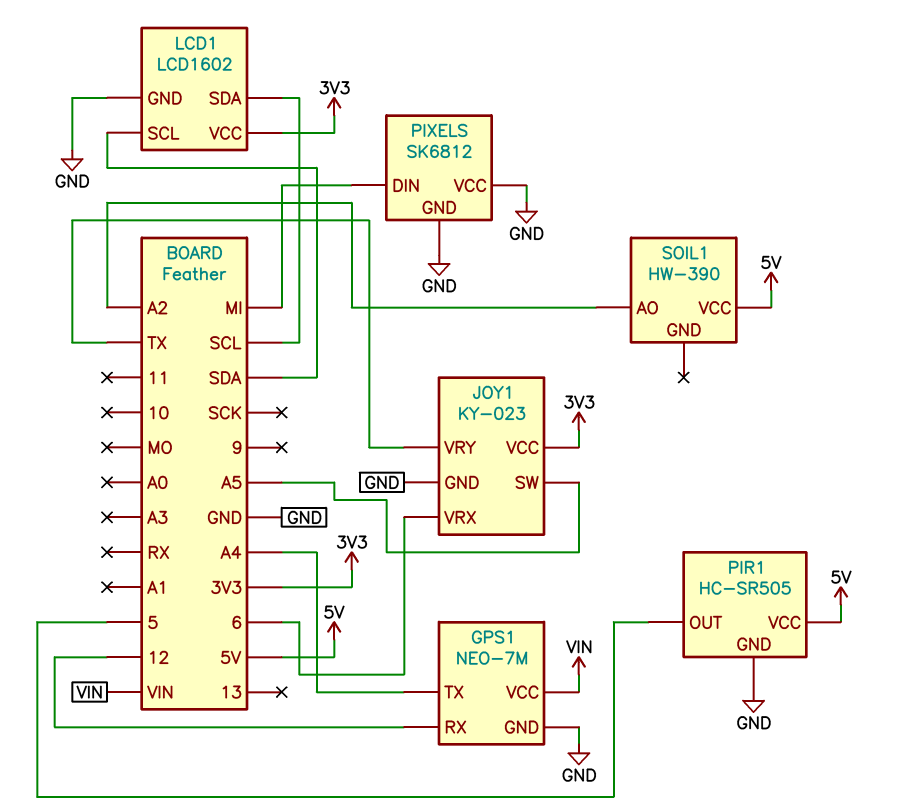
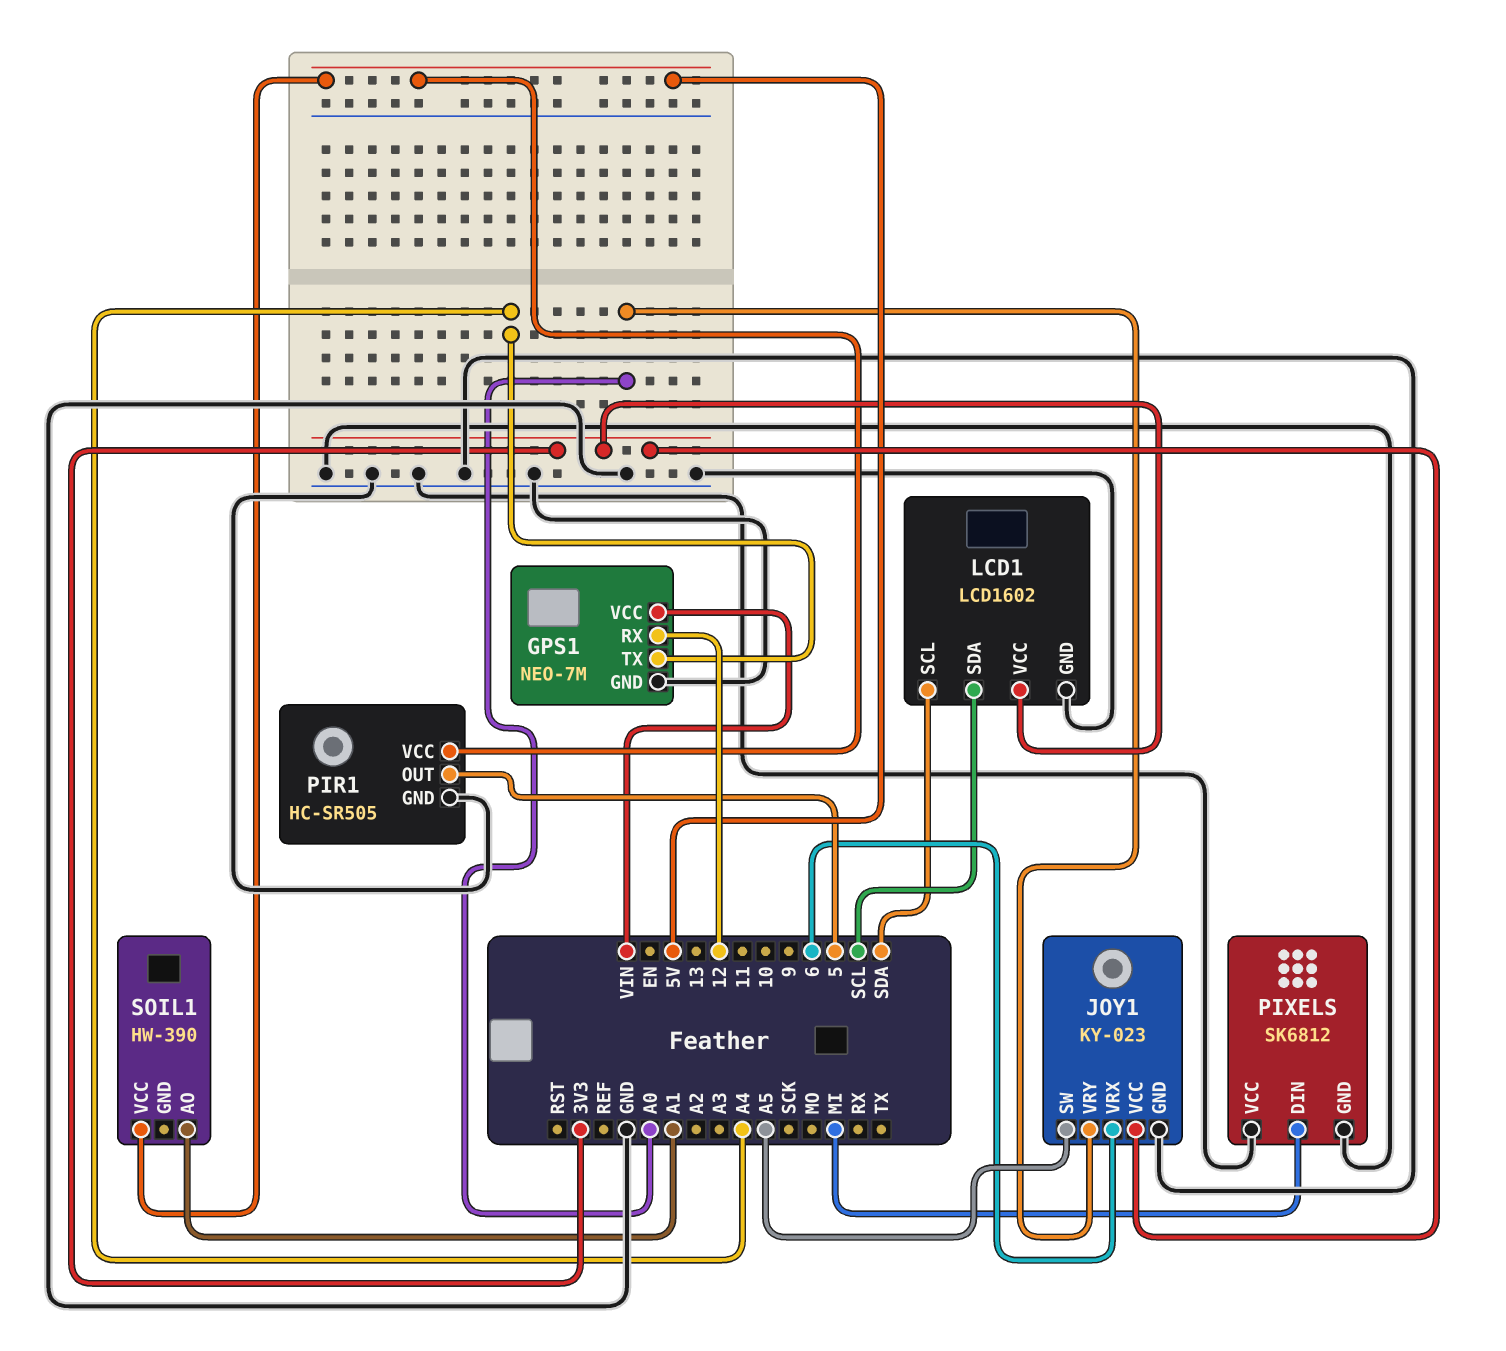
JOY1 pin VRY: TX -> A0
SOIL1 pin AO: A2 -> A1

